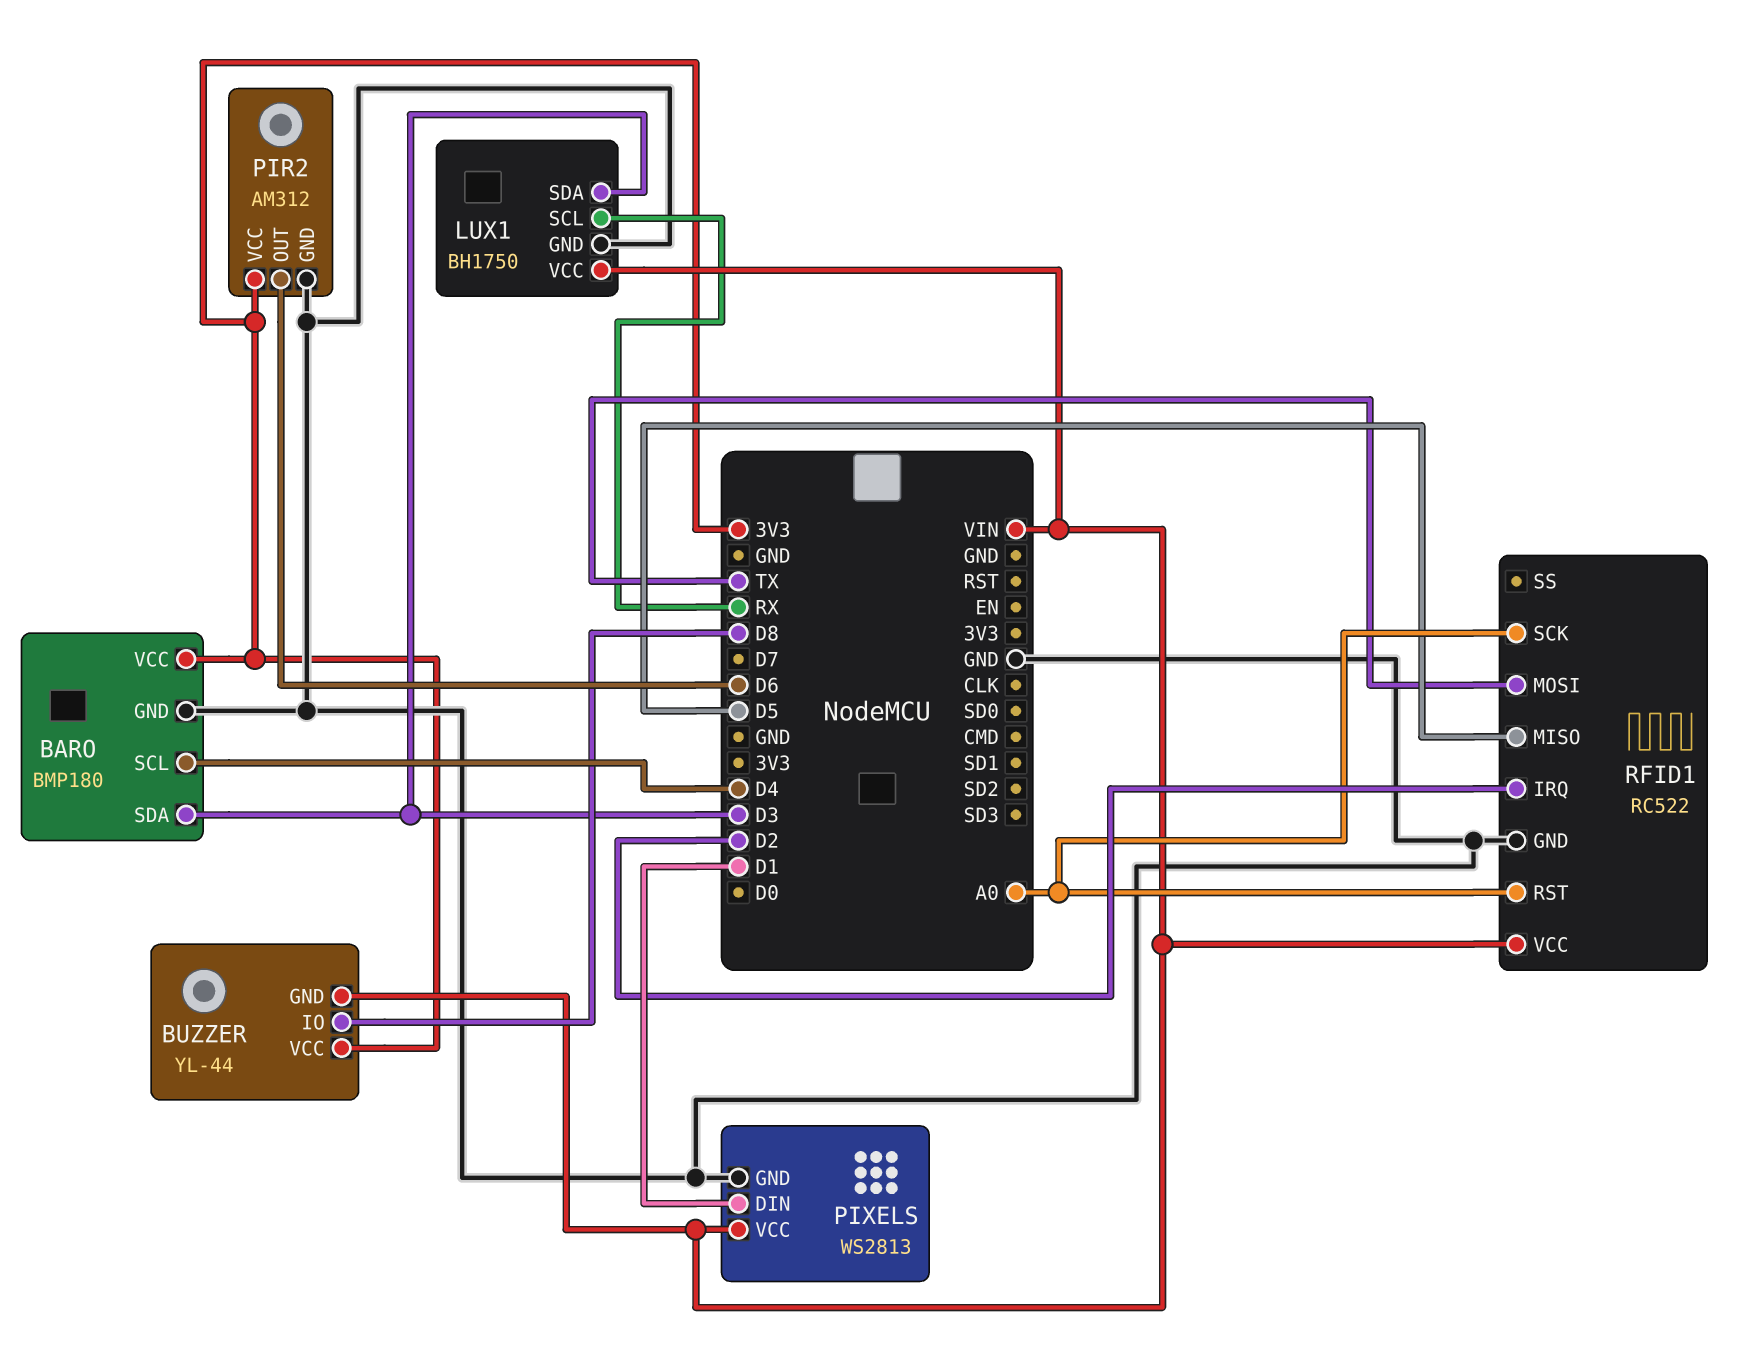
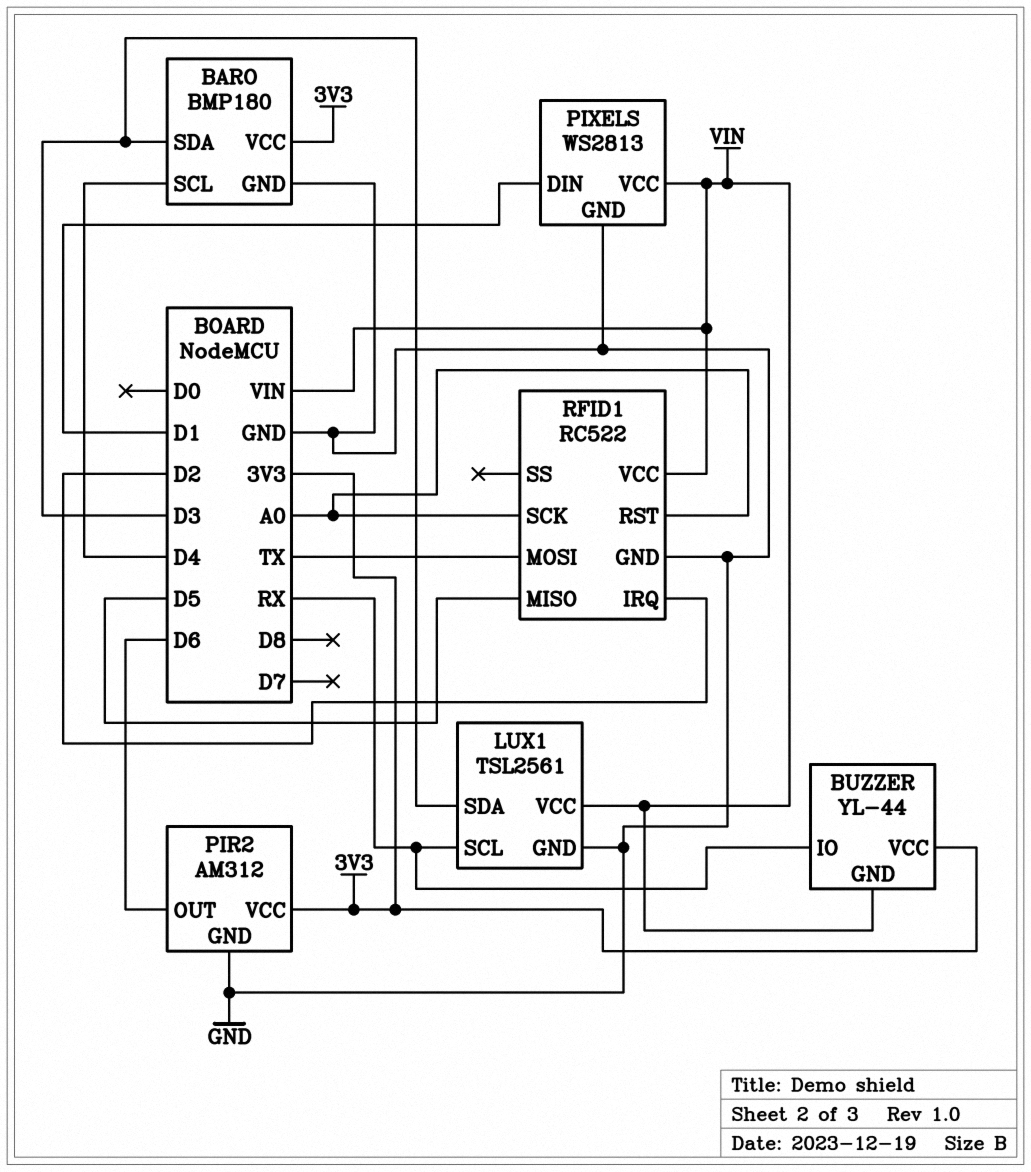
BUZZER pin IO: D8 -> RX
LUX1: BH1750 -> TSL2561

